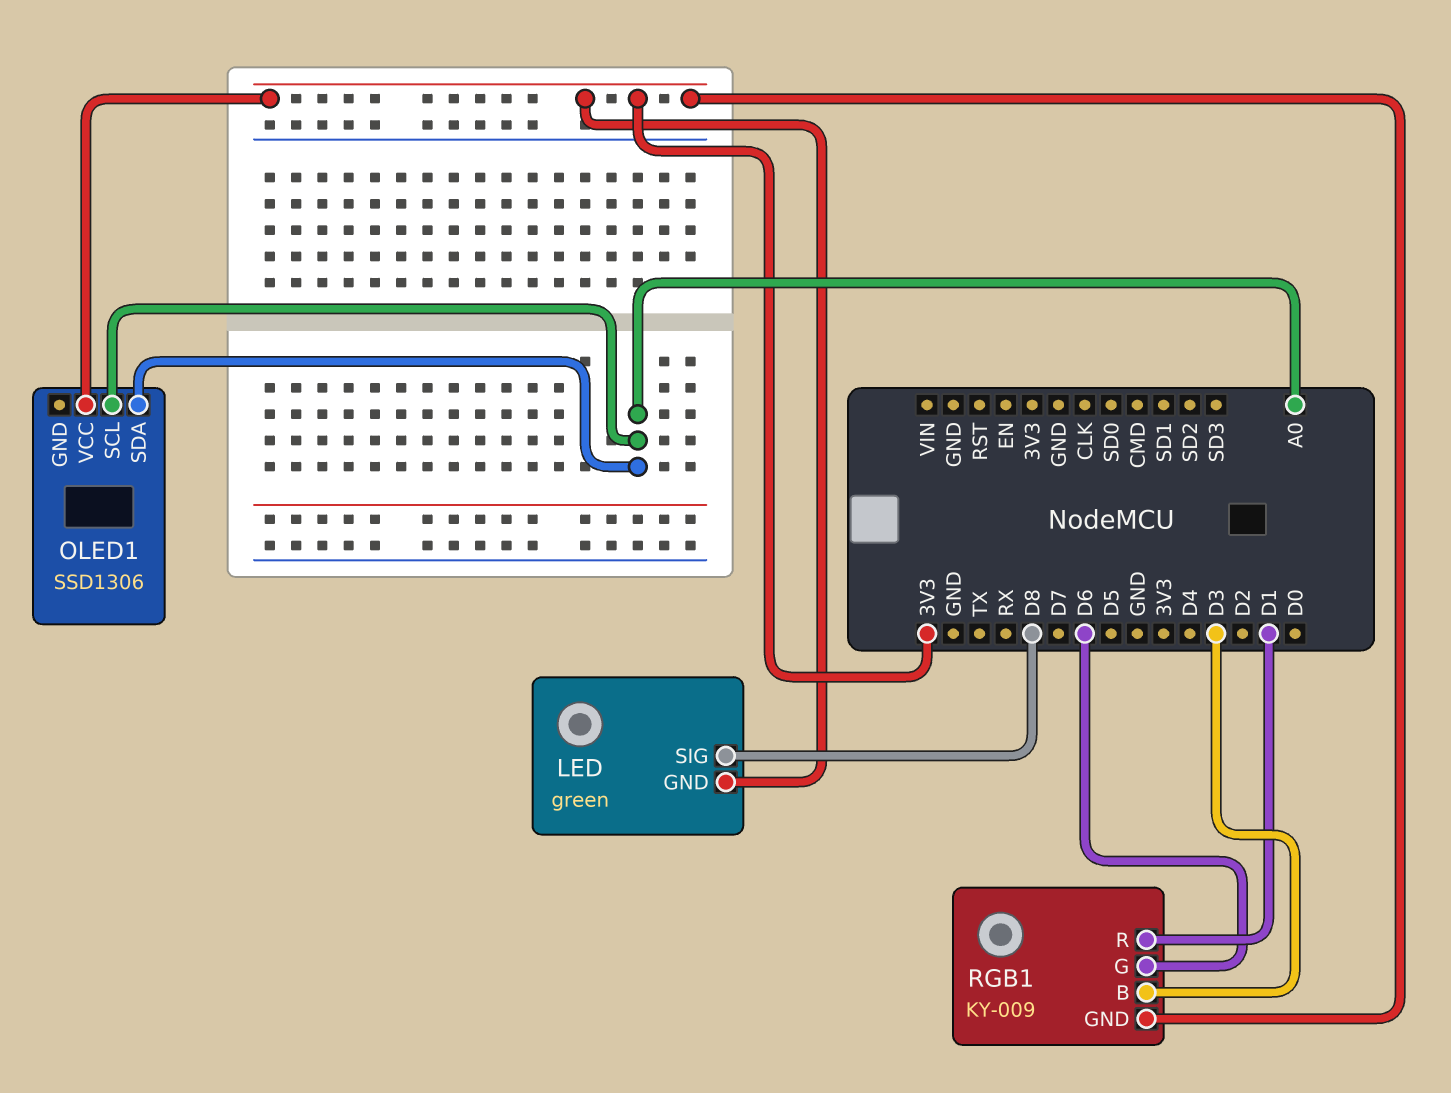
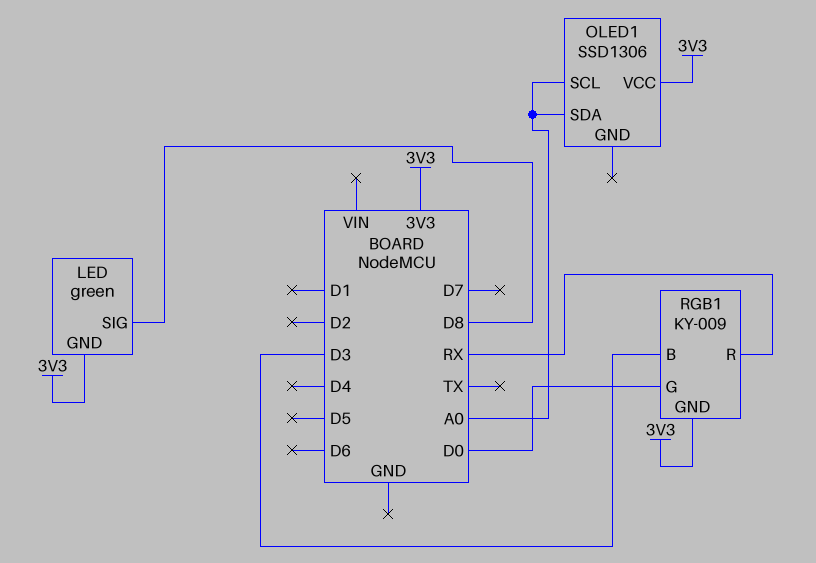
RGB1 pin G: D6 -> D0
RGB1 pin R: D1 -> RX

